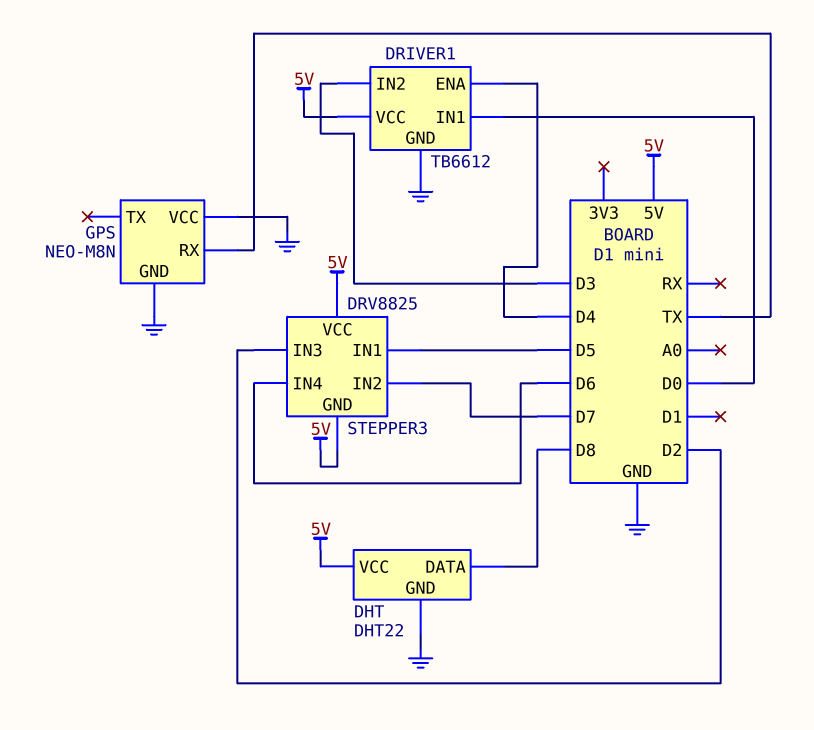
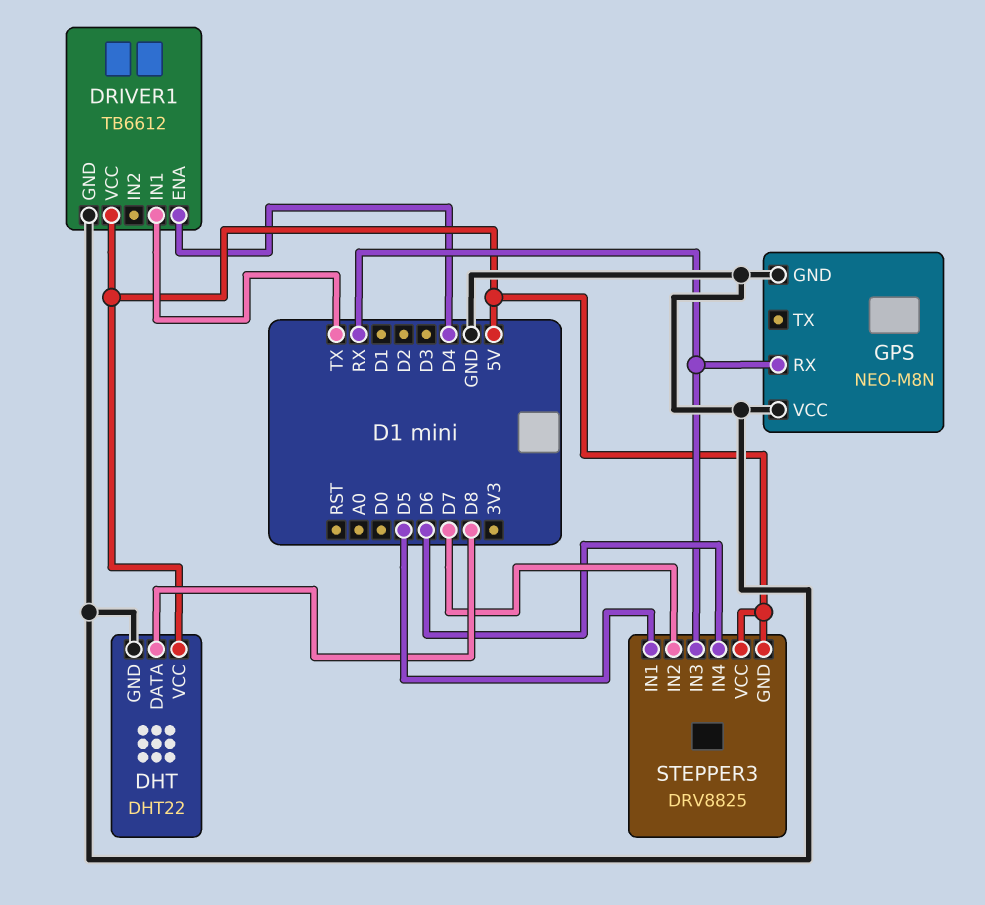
DRIVER1 pin IN1: D0 -> TX
DRIVER1 pin IN2: D3 -> none
GPS pin RX: TX -> RX
STEPPER3 pin IN3: D2 -> RX

